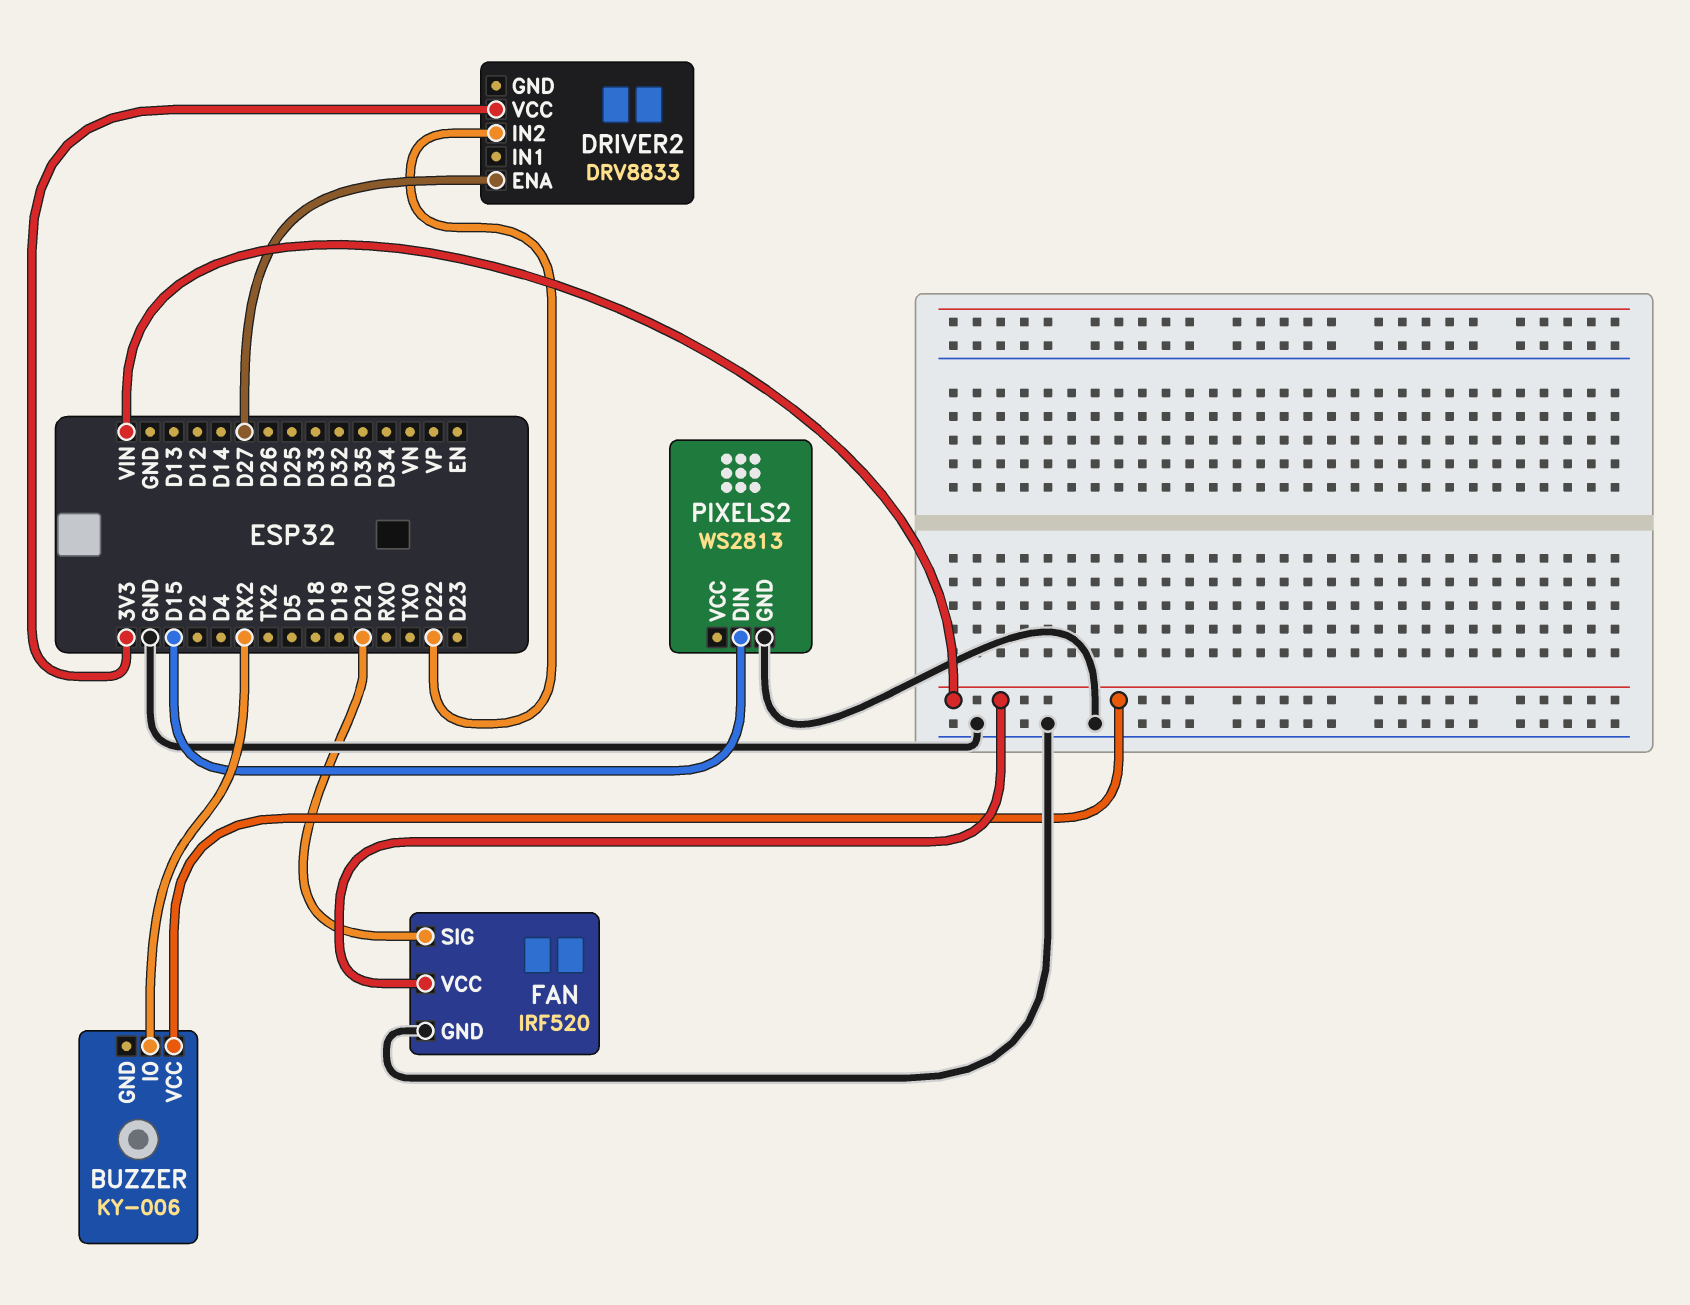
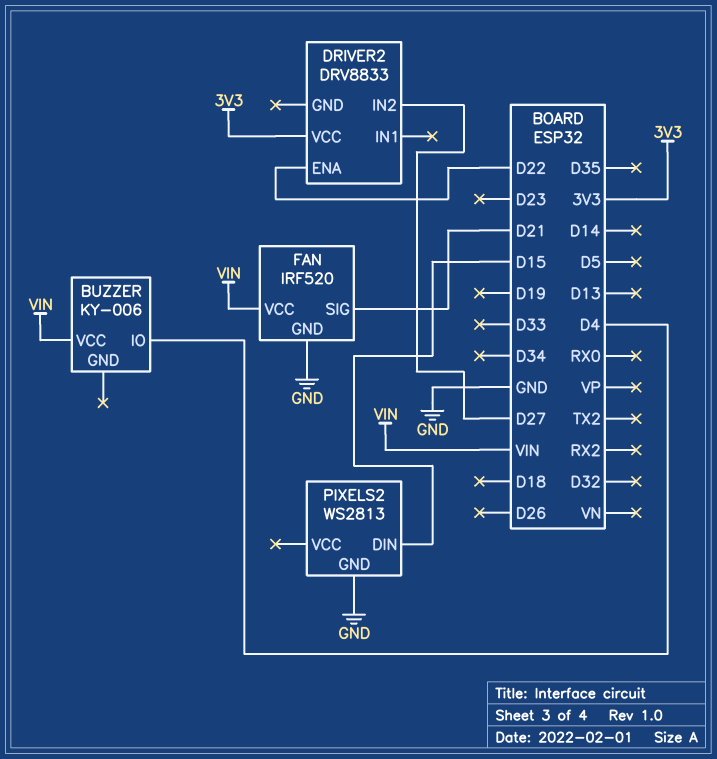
BUZZER pin IO: RX2 -> D4
DRIVER2 pin ENA: D27 -> D22
DRIVER2 pin IN2: D22 -> D27

